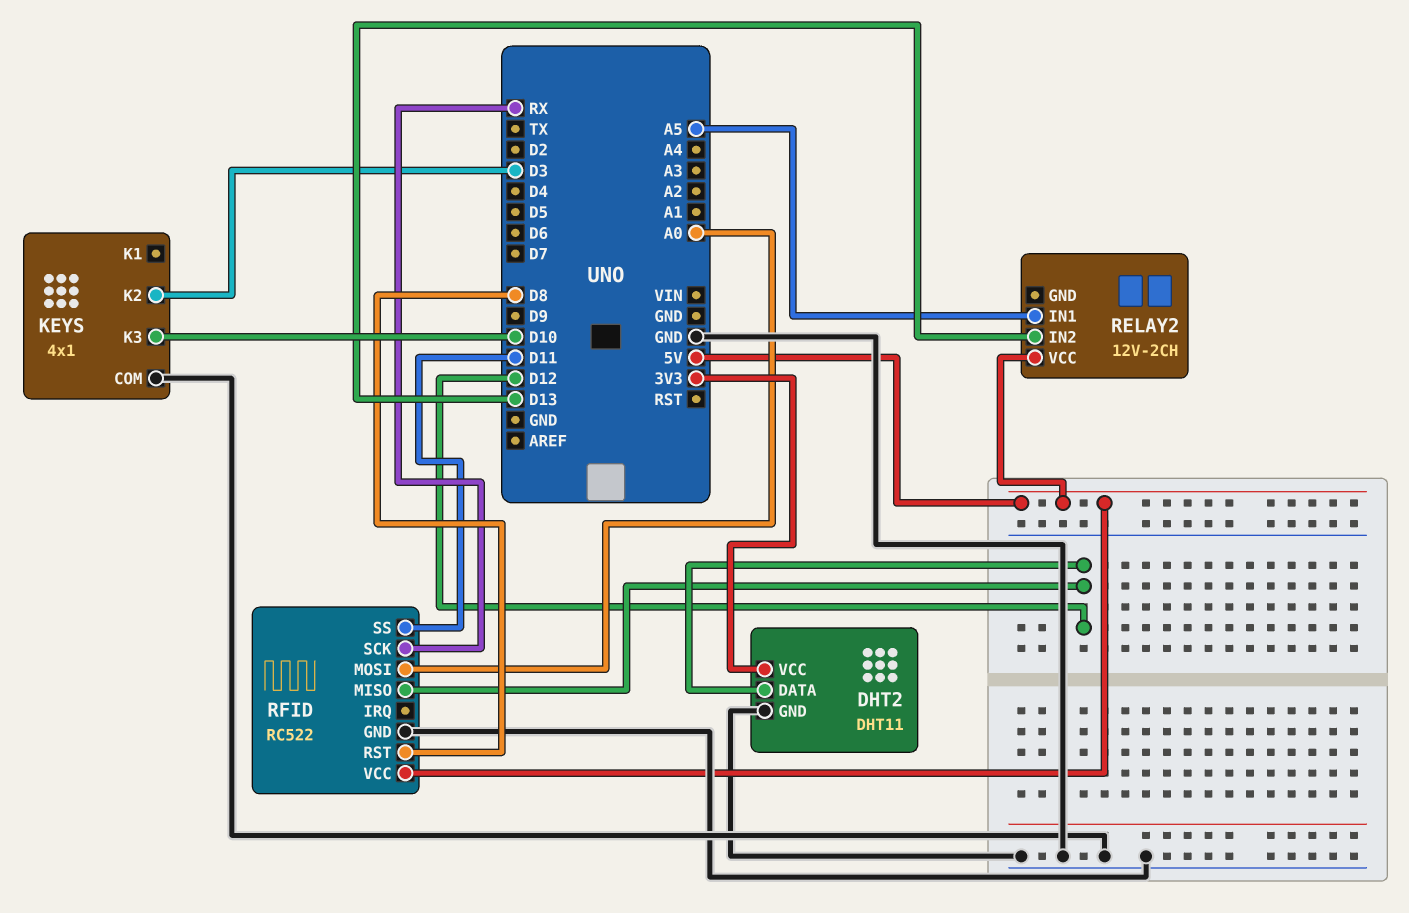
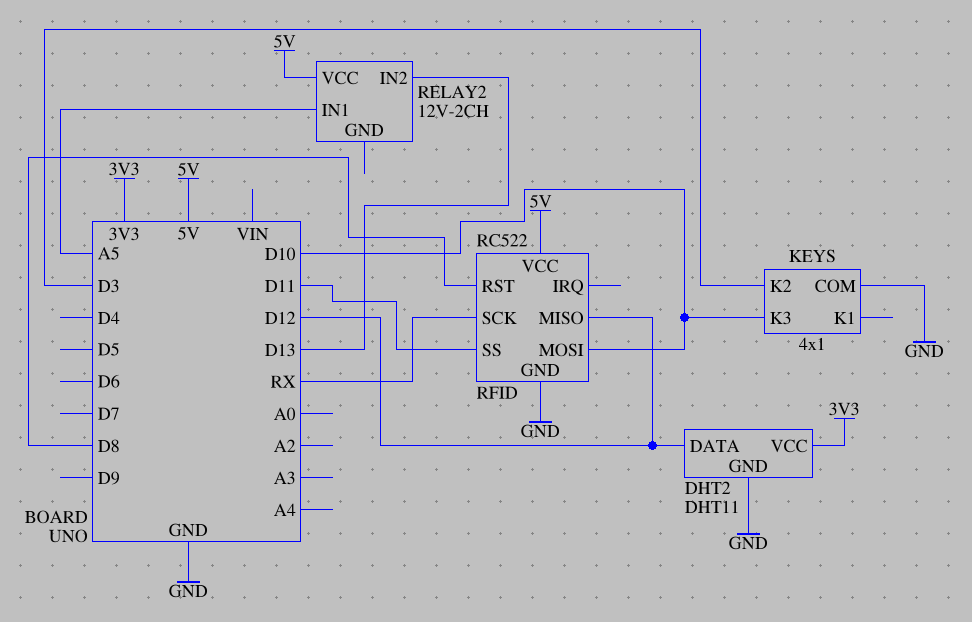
RFID pin MOSI: A0 -> D10

